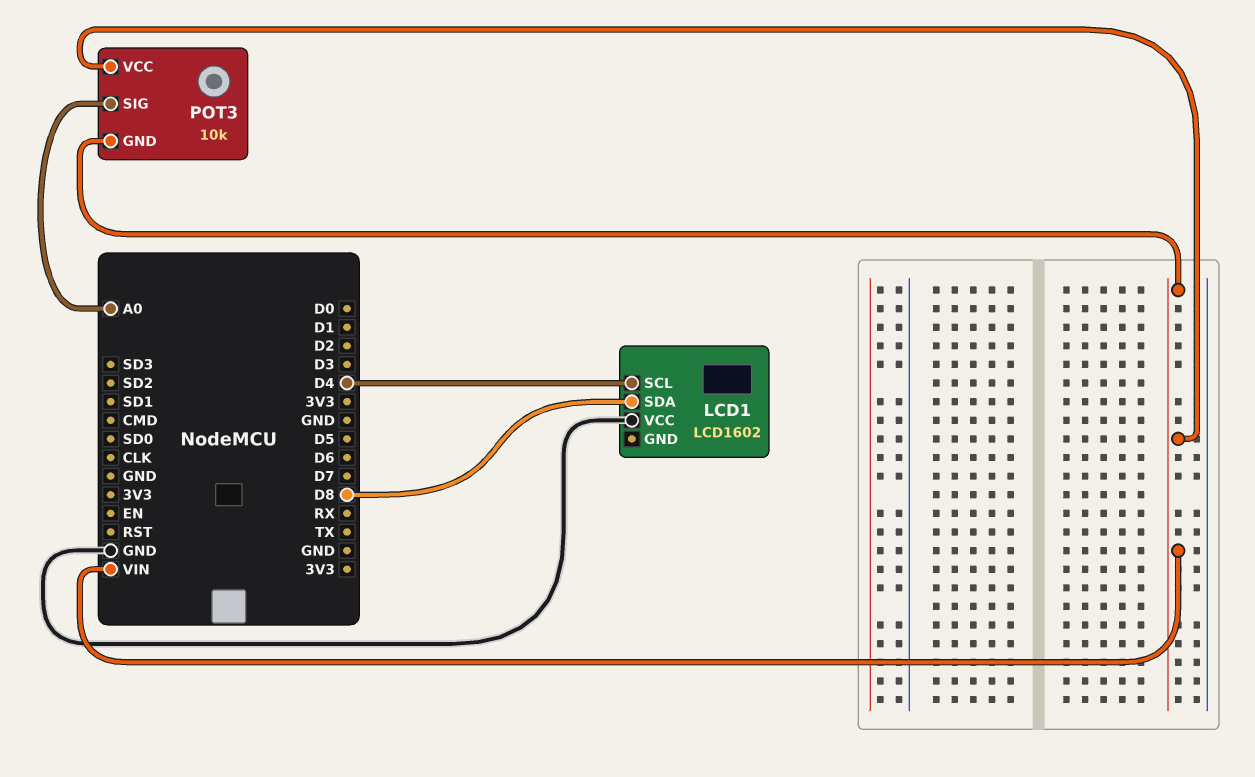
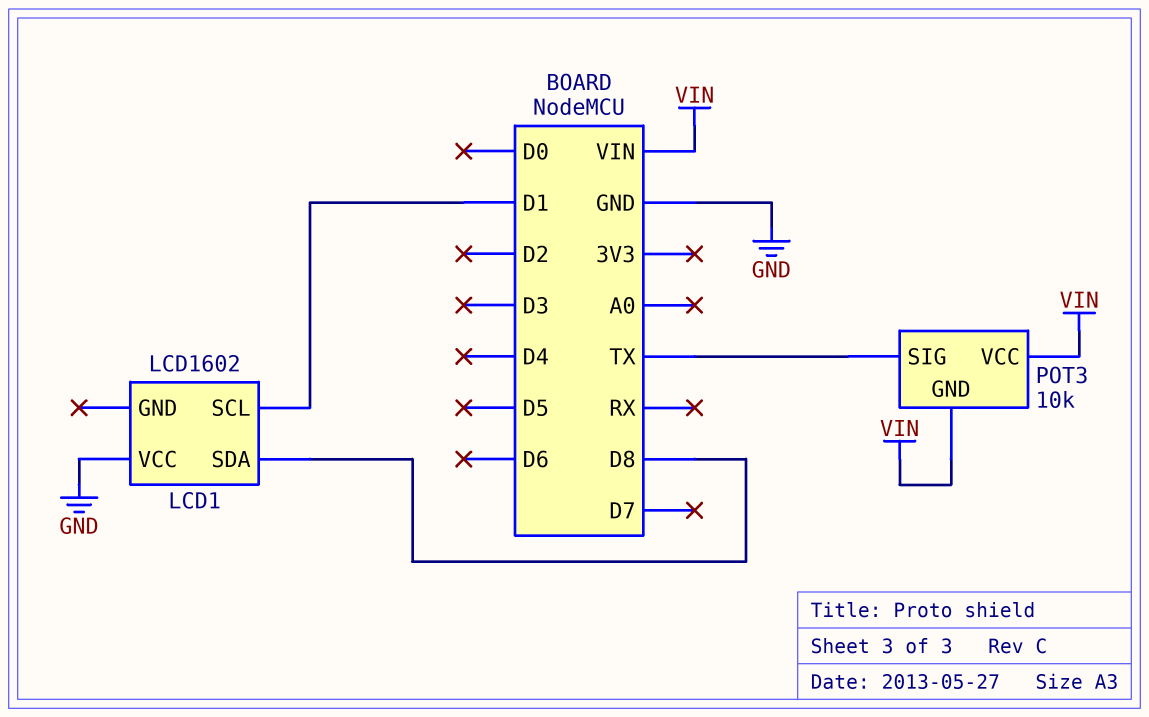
LCD1 pin SCL: D4 -> D1
POT3 pin SIG: A0 -> TX

